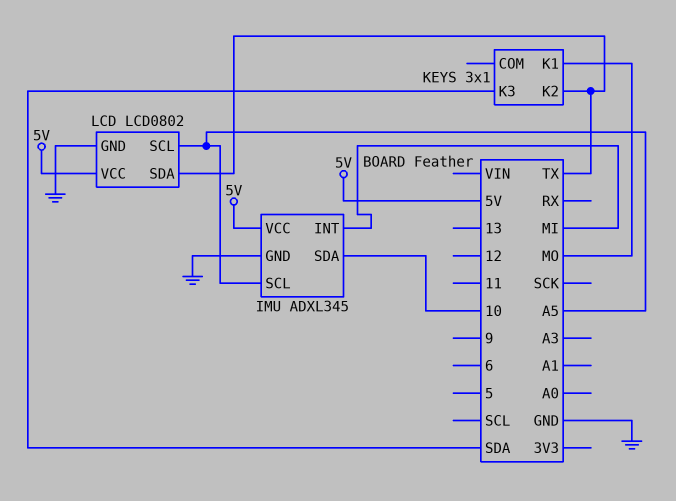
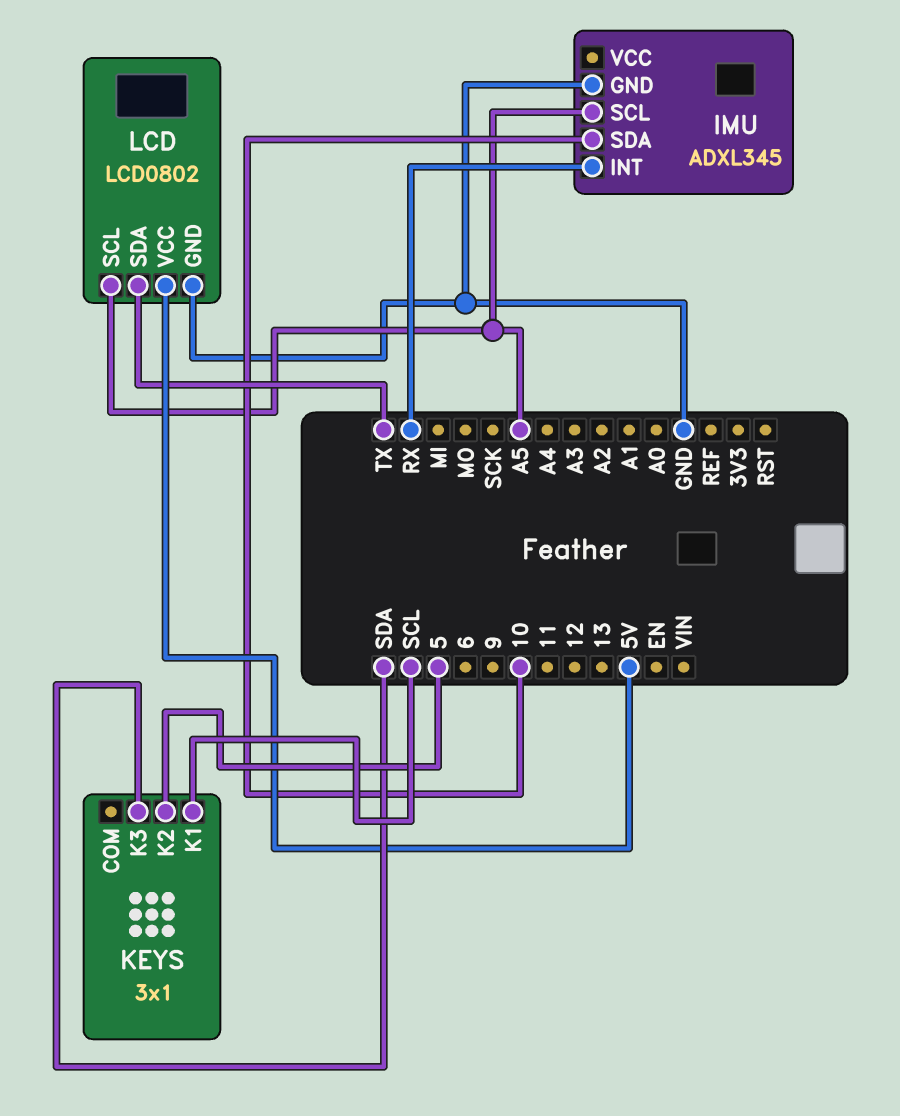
IMU pin INT: MI -> RX
IMU pin VCC: 5V -> none
KEYS pin K1: MO -> SCL
KEYS pin K2: TX -> 5

